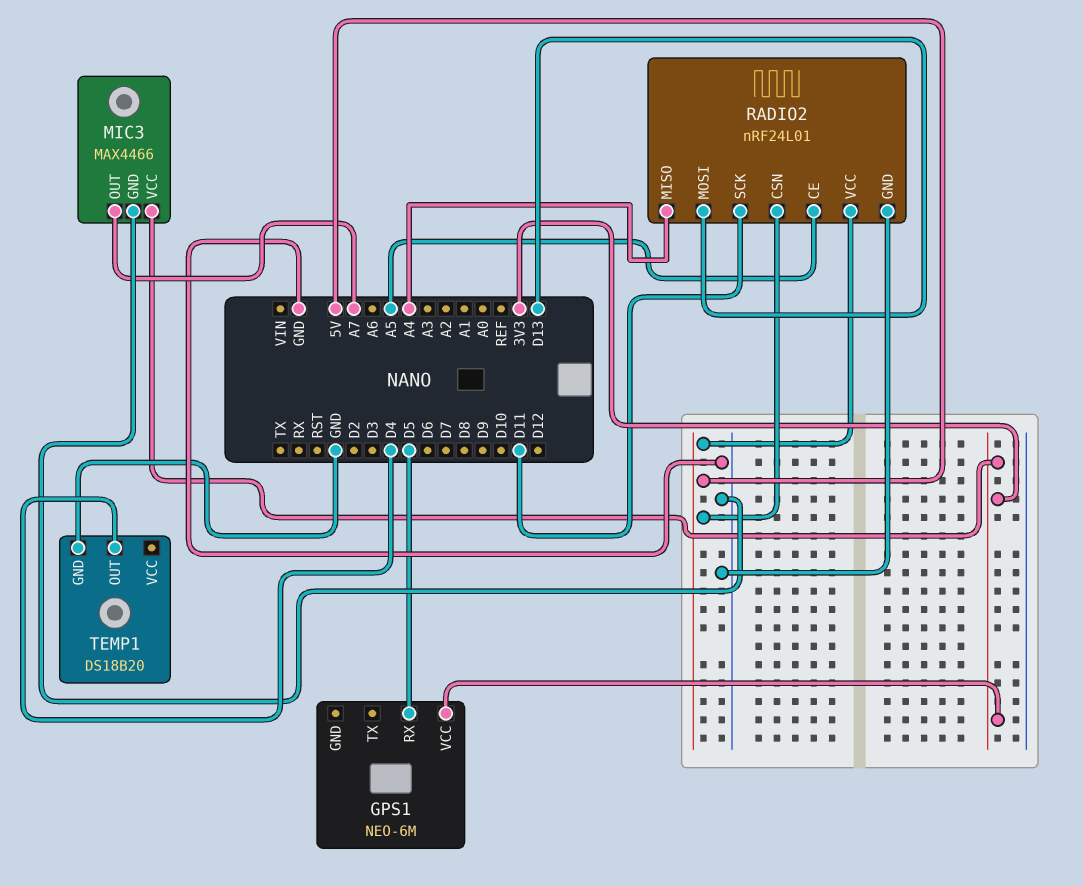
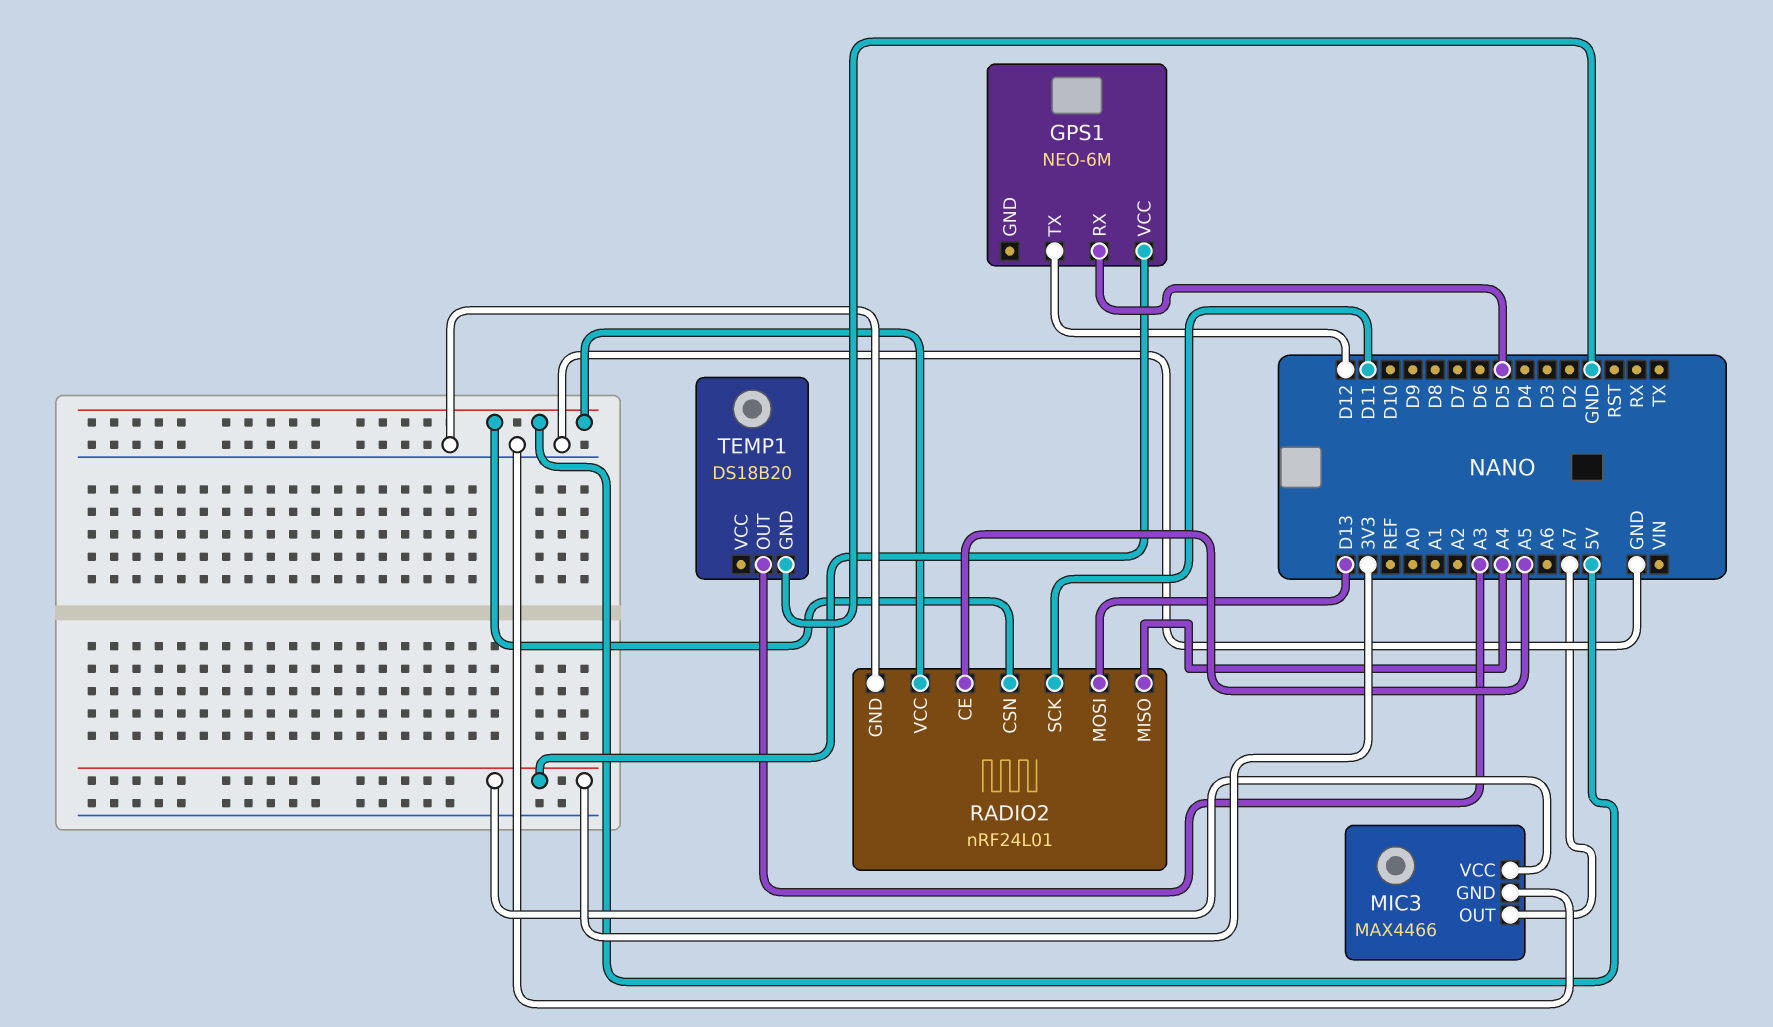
GPS1 pin TX: none -> D12
TEMP1 pin OUT: D4 -> A3

